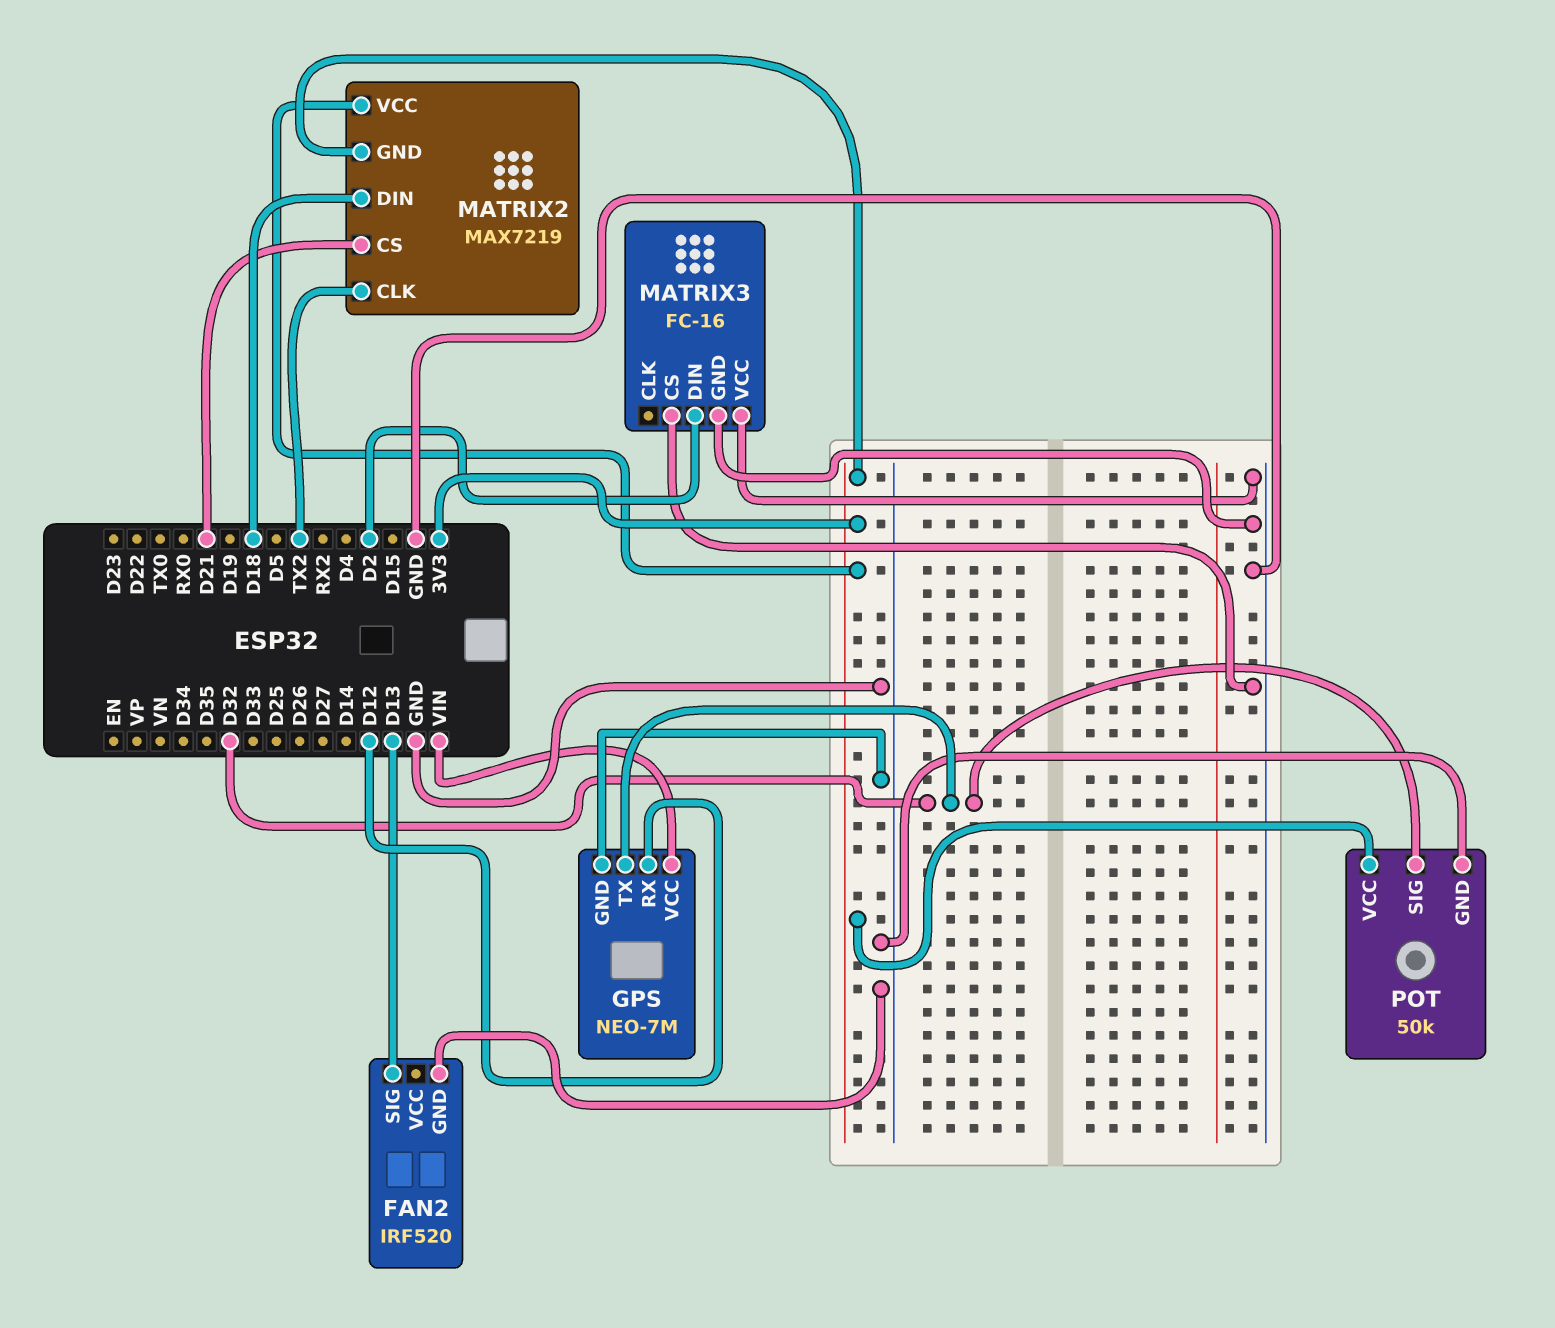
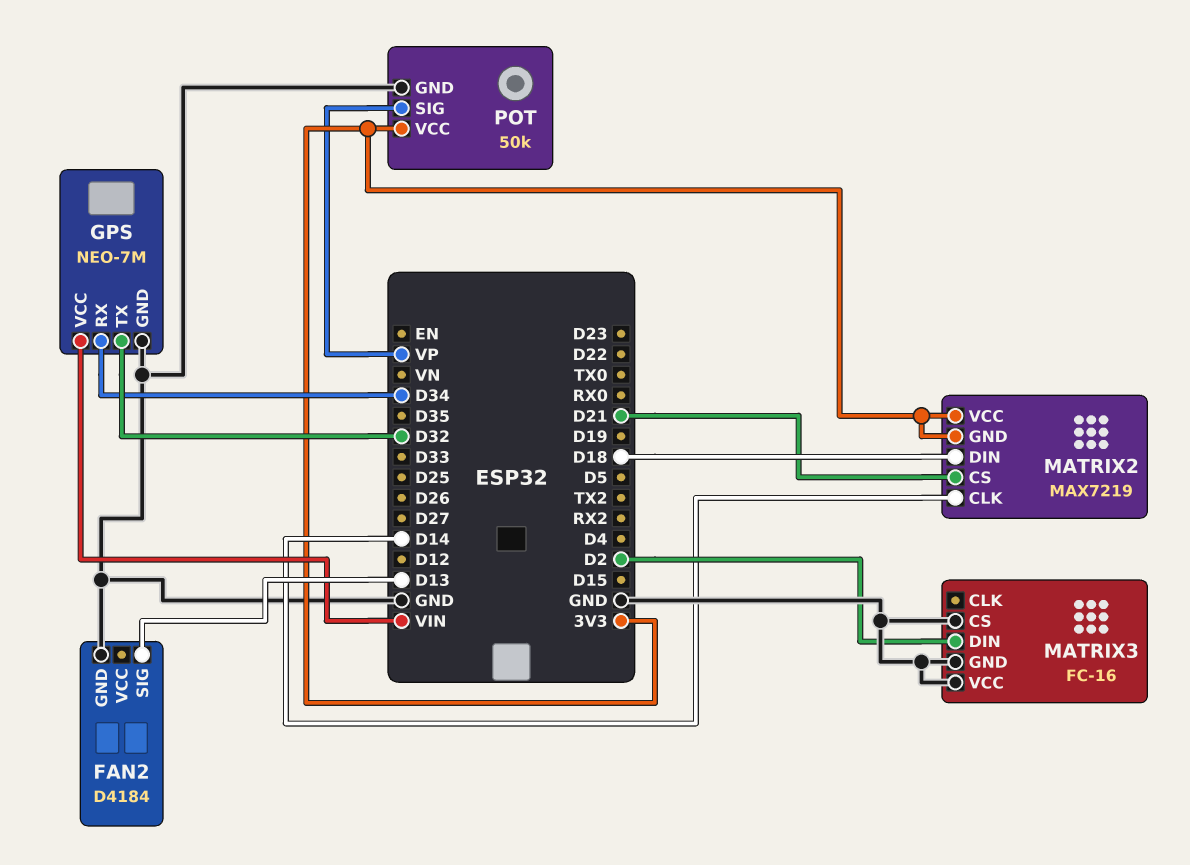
FAN2: IRF520 -> D4184
GPS pin RX: D12 -> D34
MATRIX2 pin CLK: TX2 -> D14
POT pin SIG: D32 -> VP

